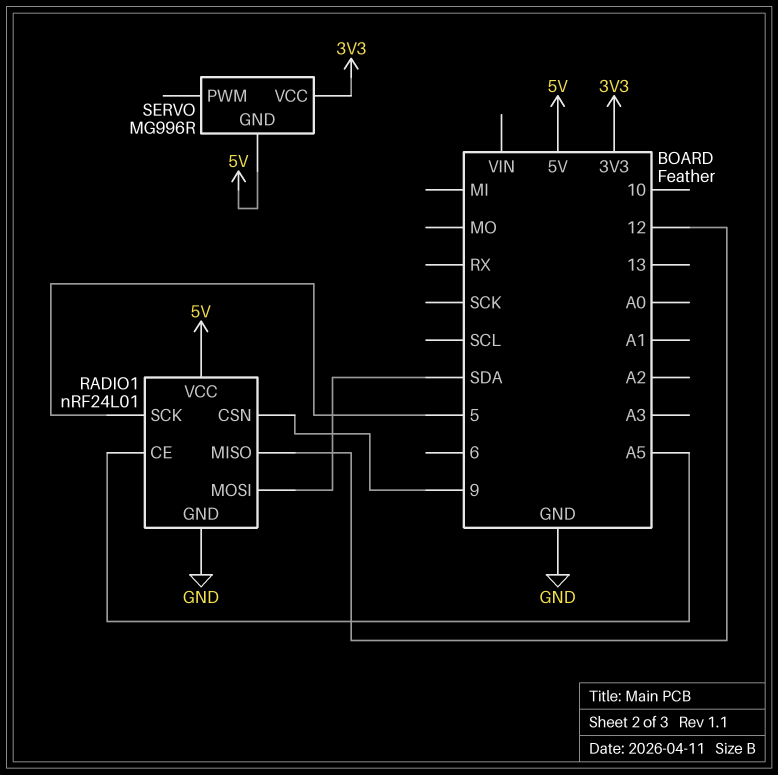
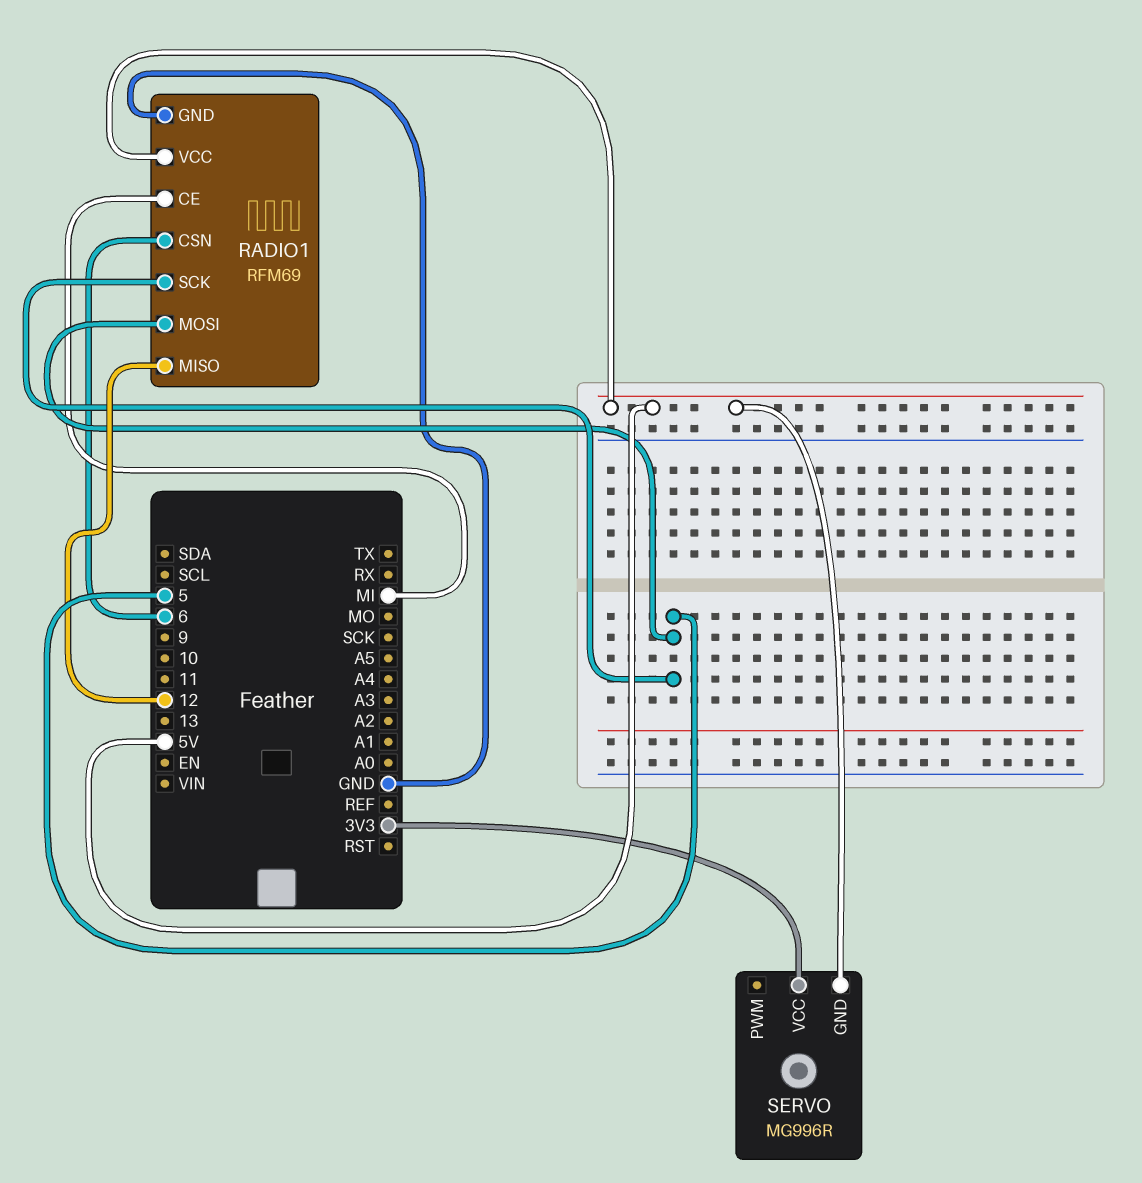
RADIO1: nRF24L01 -> RFM69
RADIO1 pin CE: A5 -> MI
RADIO1 pin CSN: 9 -> 6
RADIO1 pin MOSI: SDA -> 5

